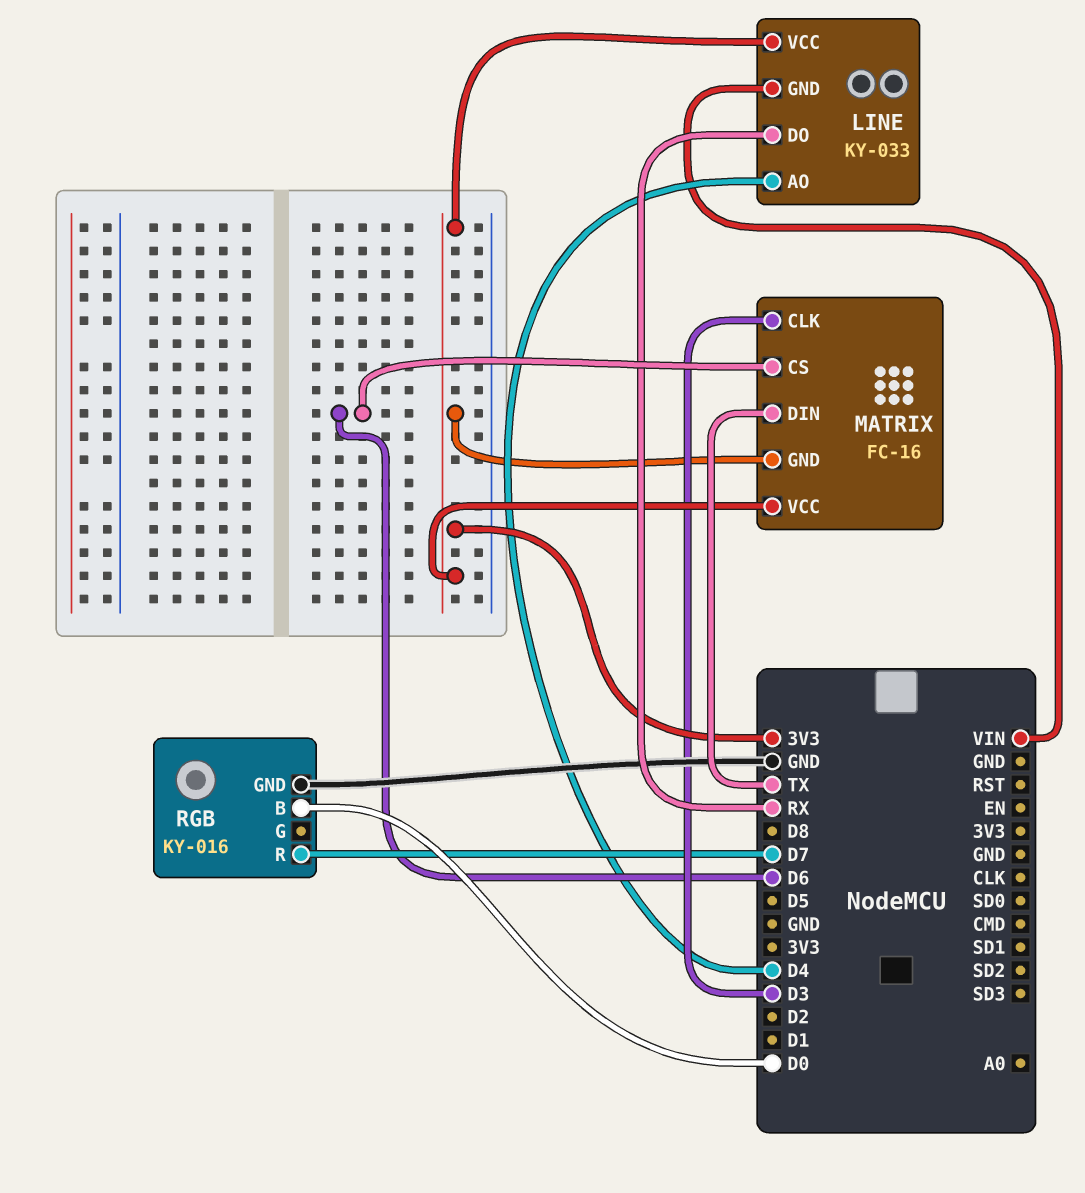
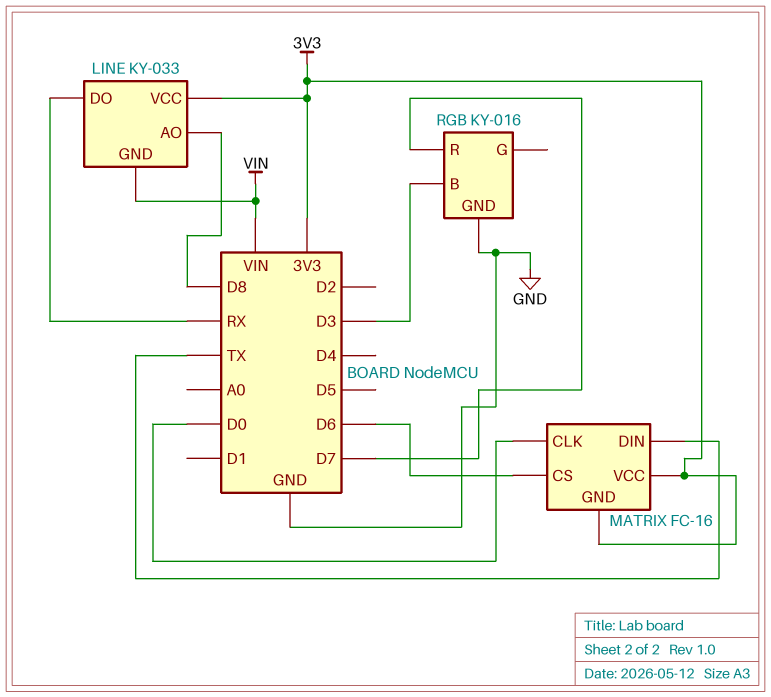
LINE pin AO: D4 -> D8
MATRIX pin CLK: D3 -> D0
RGB pin B: D0 -> D3

